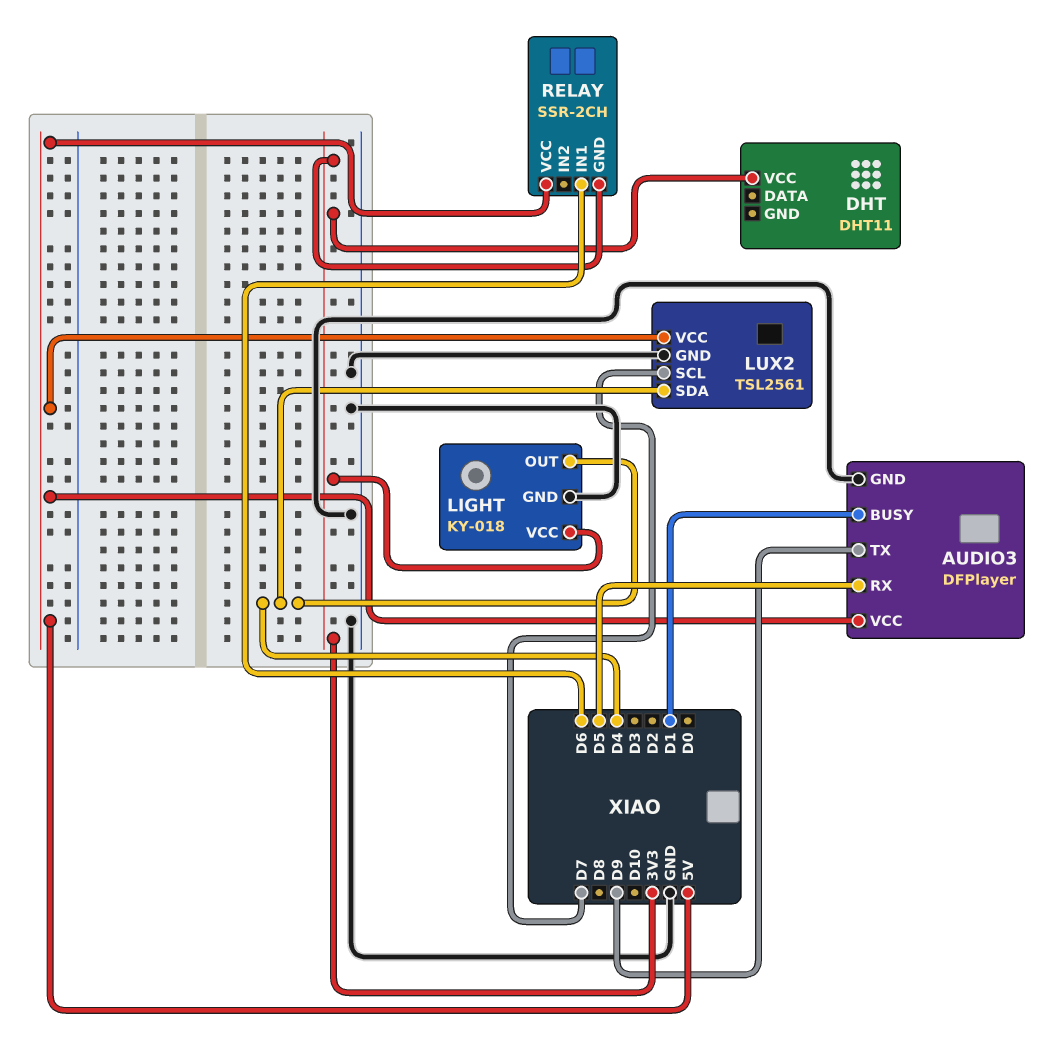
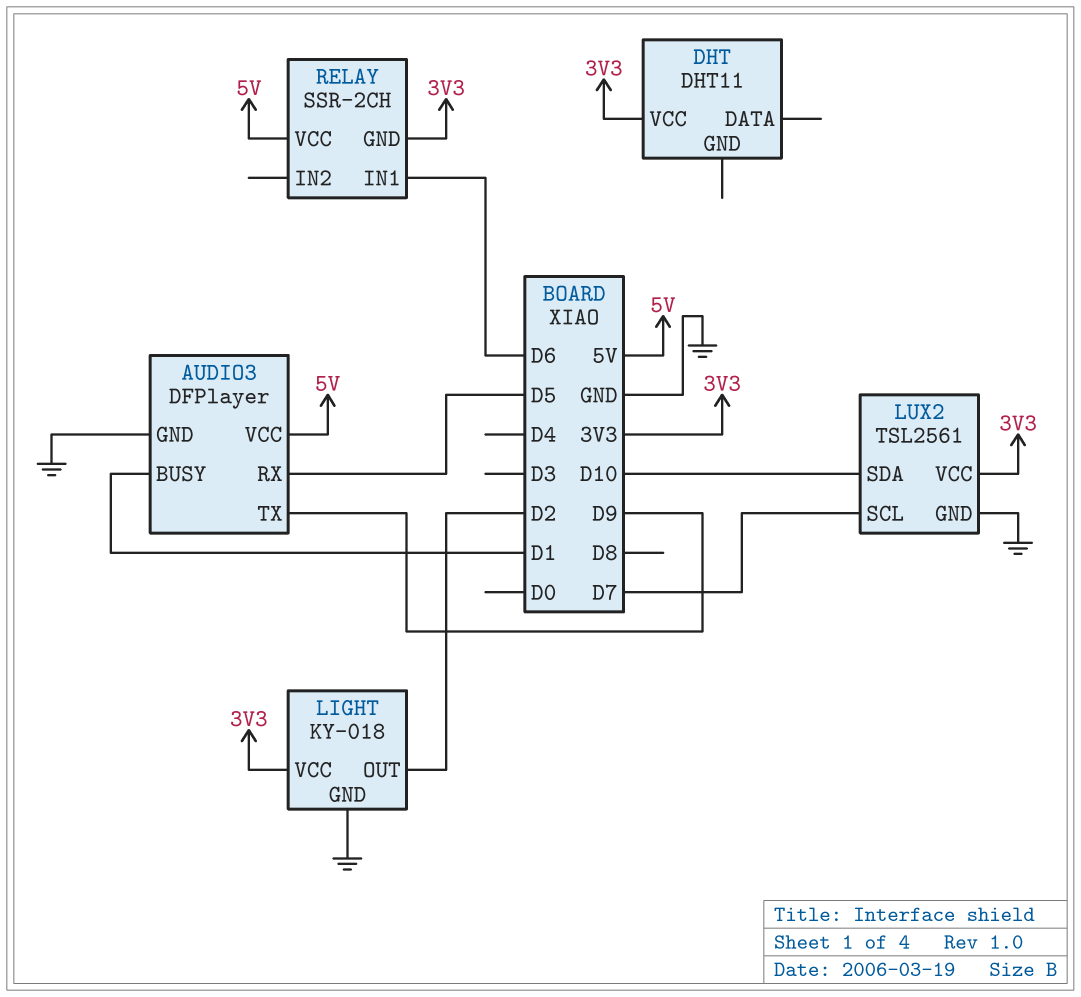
LIGHT pin OUT: D4 -> D2
LUX2 pin SDA: D4 -> D10
LUX2 pin VCC: 5V -> 3V3

